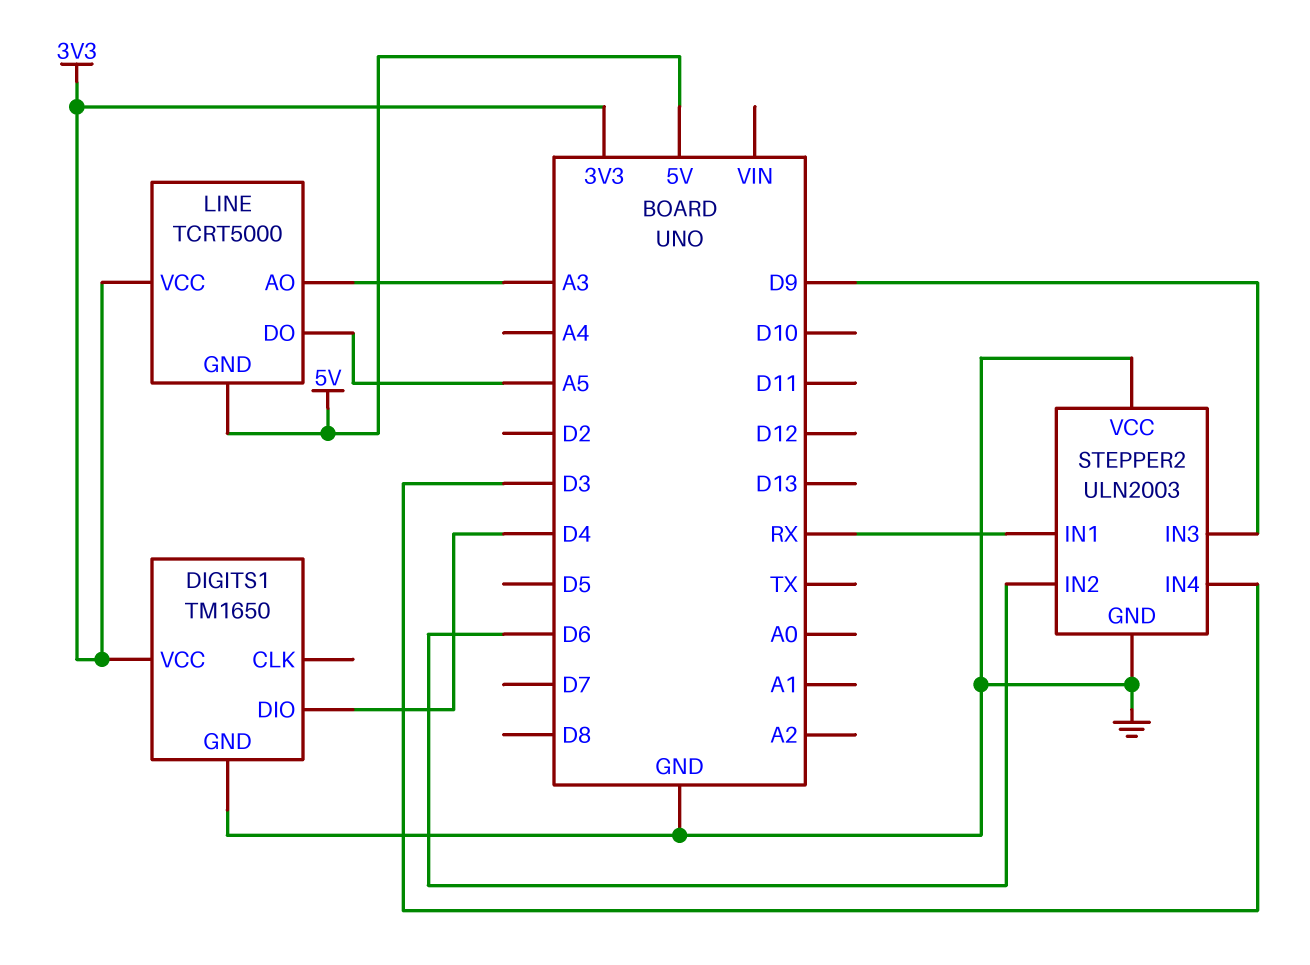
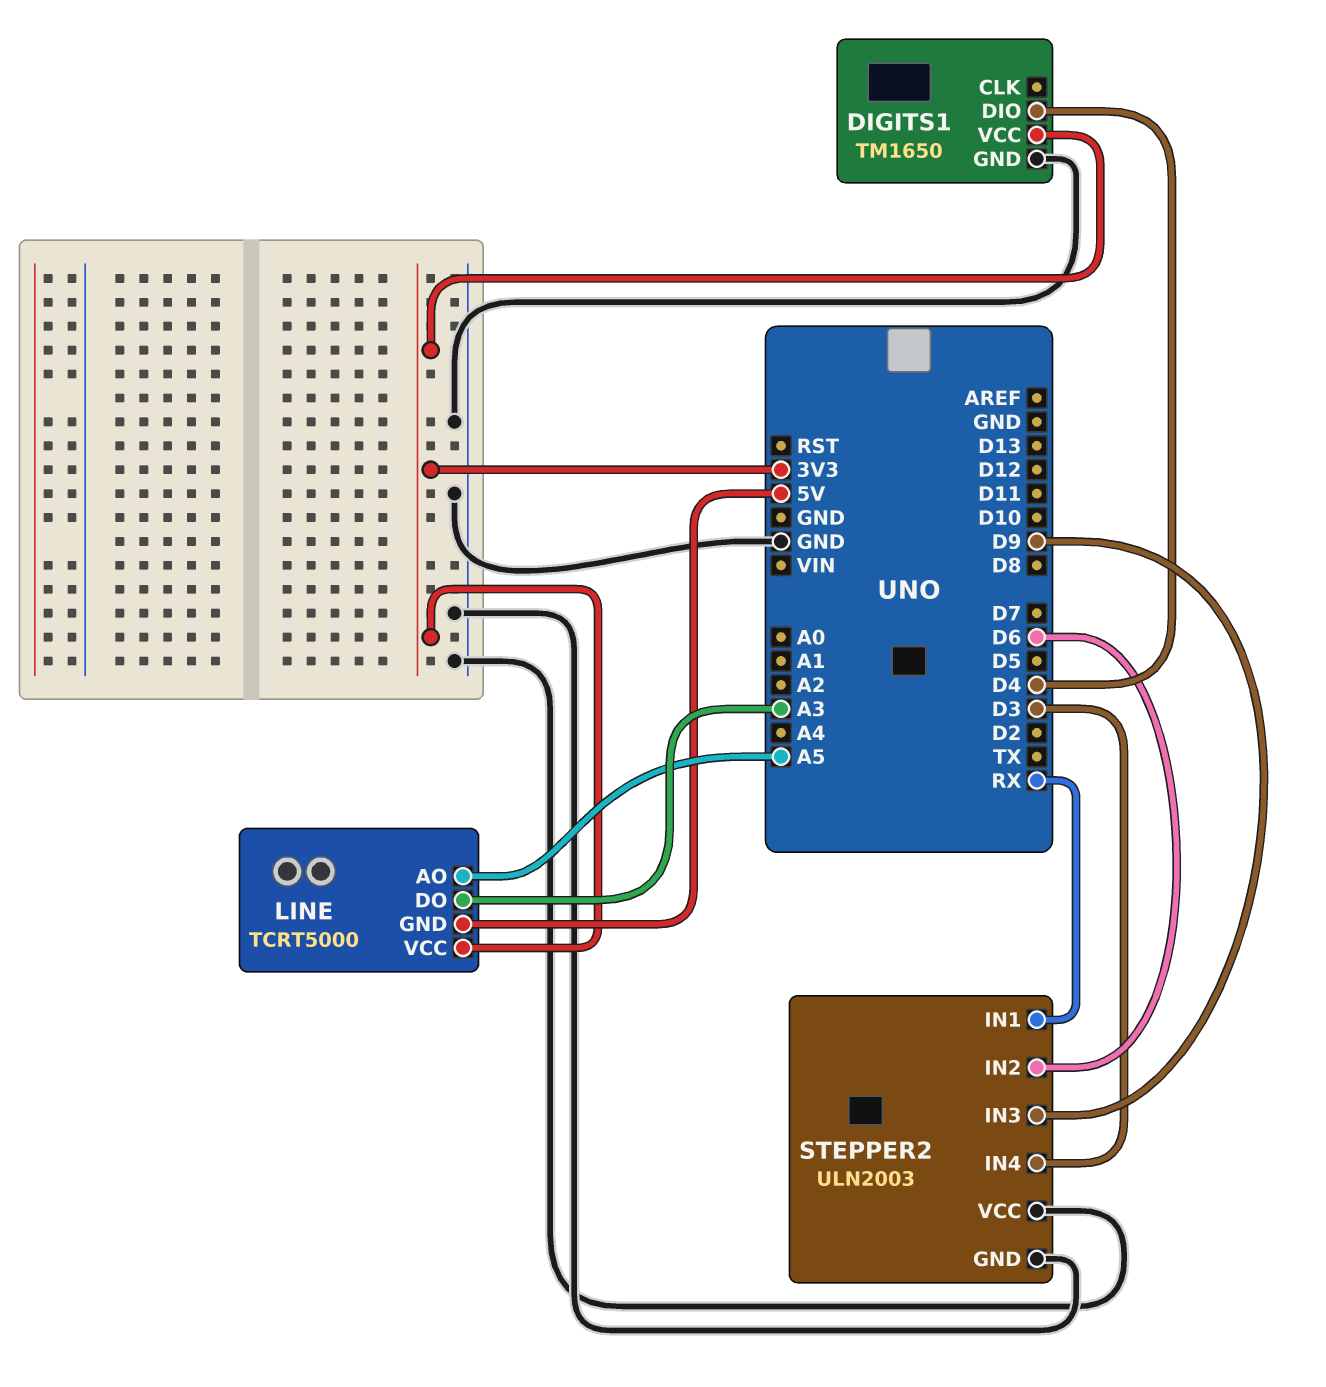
LINE pin AO: A3 -> A5
LINE pin DO: A5 -> A3

